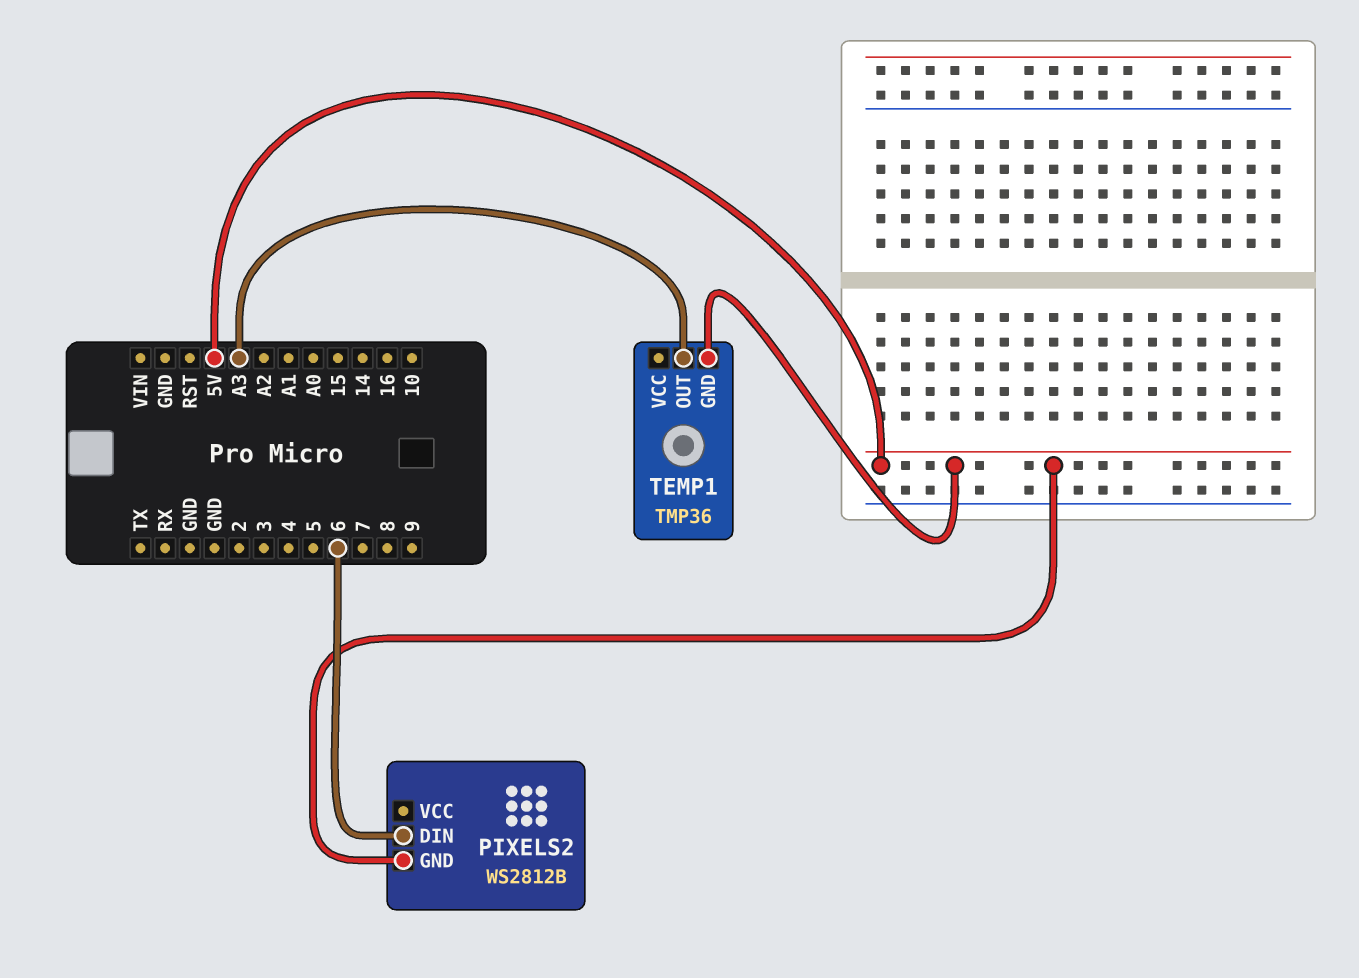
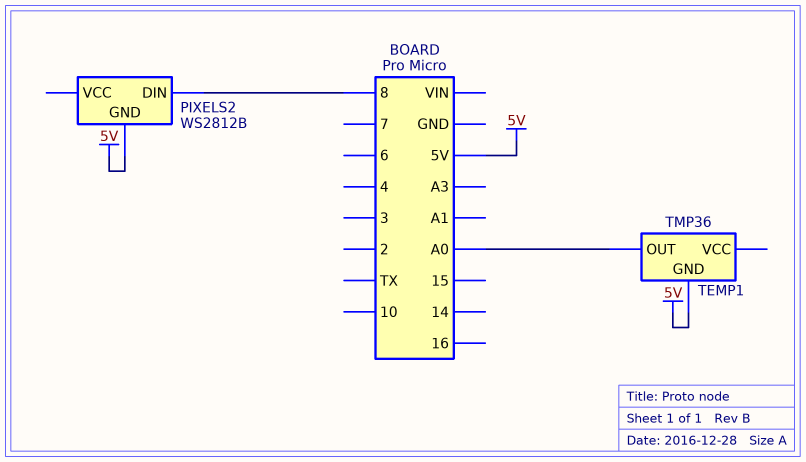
PIXELS2 pin DIN: 6 -> 8
TEMP1 pin OUT: A3 -> A0

